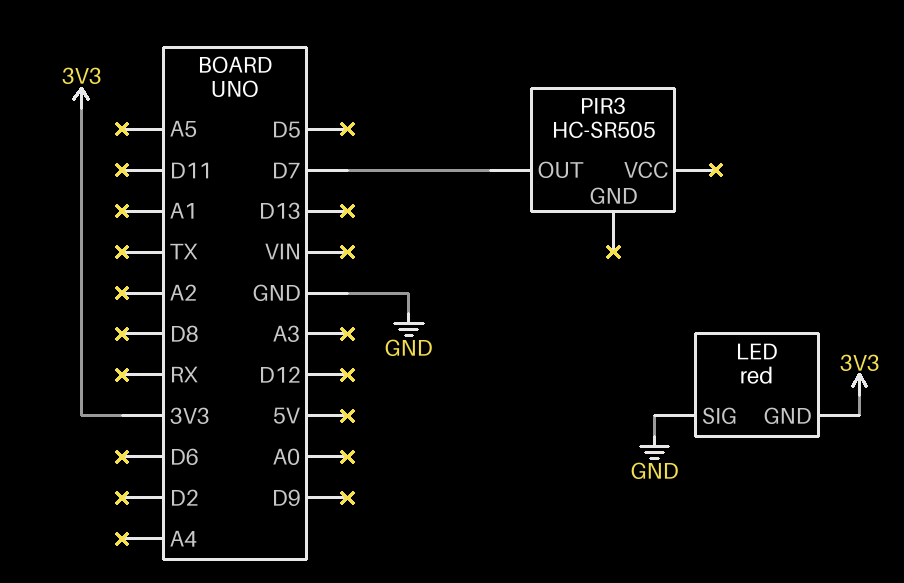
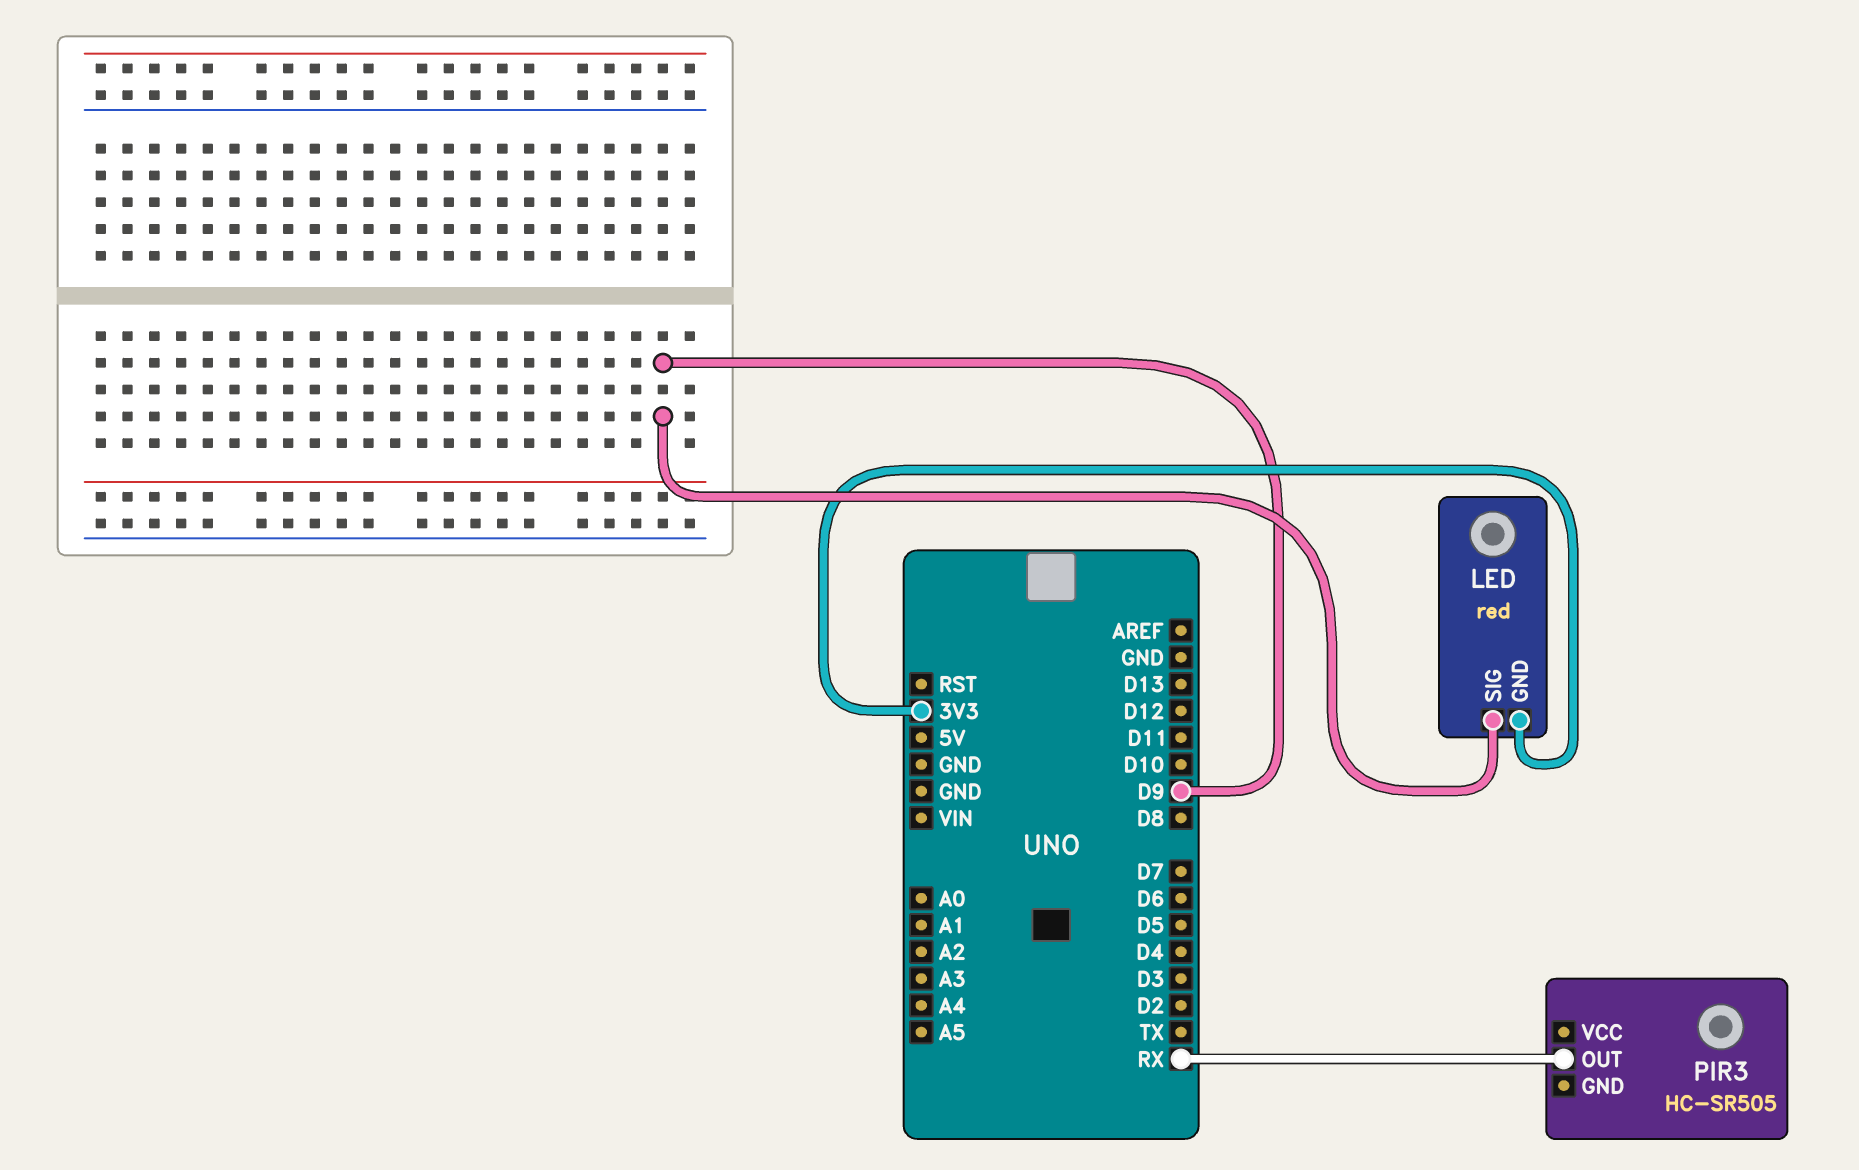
LED pin SIG: GND -> D9
PIR3 pin OUT: D7 -> RX

